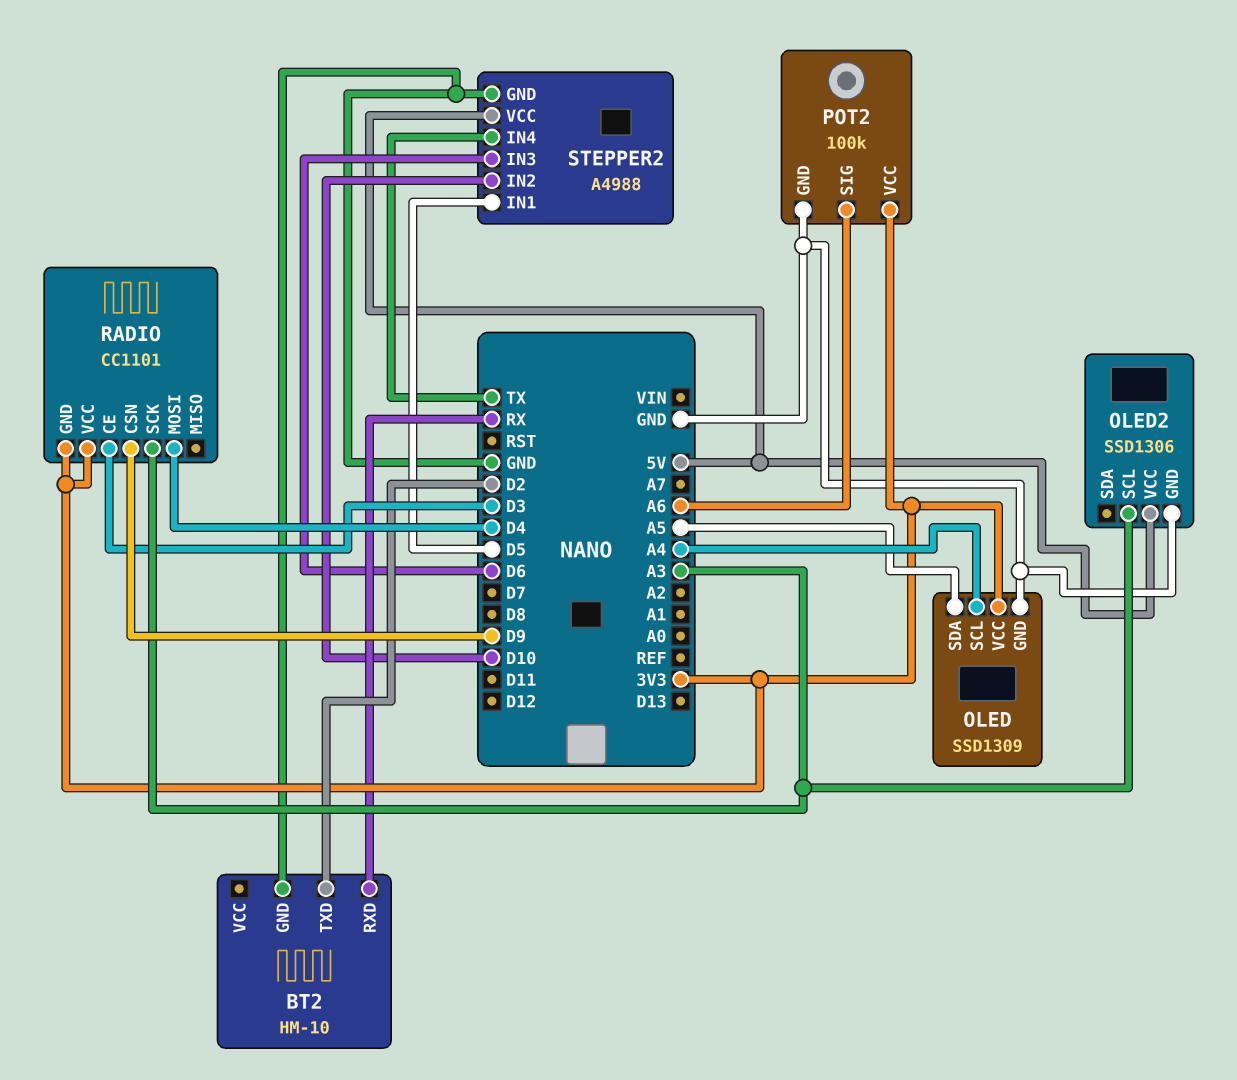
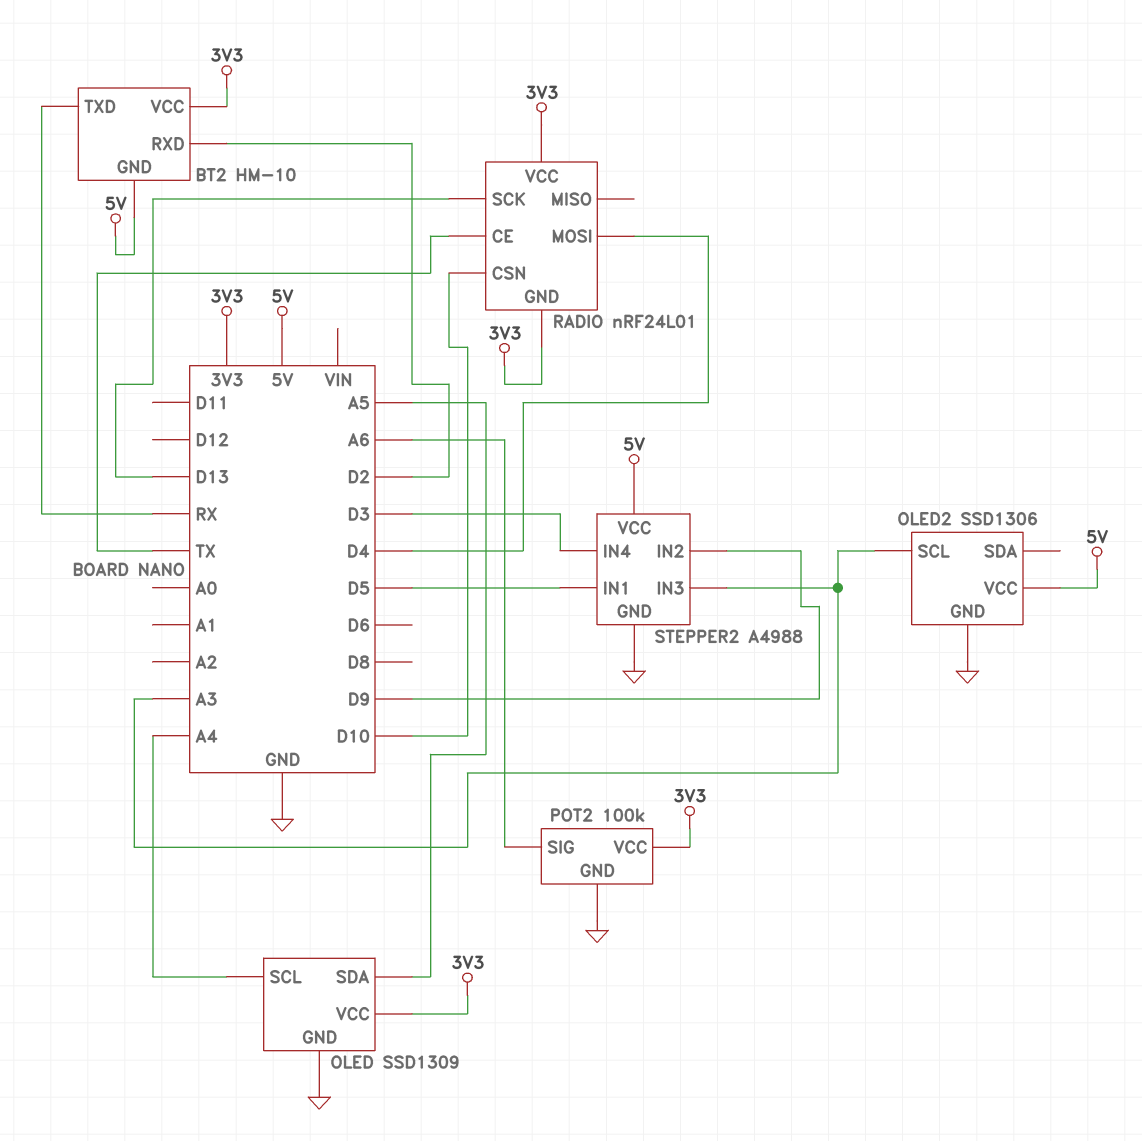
BT2 pin GND: GND -> 5V
BT2 pin RXD: RX -> D2
BT2 pin TXD: D2 -> RX
BT2 pin VCC: none -> 3V3
RADIO: CC1101 -> nRF24L01
RADIO pin CE: D3 -> TX
RADIO pin CSN: D9 -> D10
RADIO pin SCK: A3 -> D13
STEPPER2 pin IN2: D10 -> D9
STEPPER2 pin IN3: D6 -> A3
STEPPER2 pin IN4: TX -> D3

